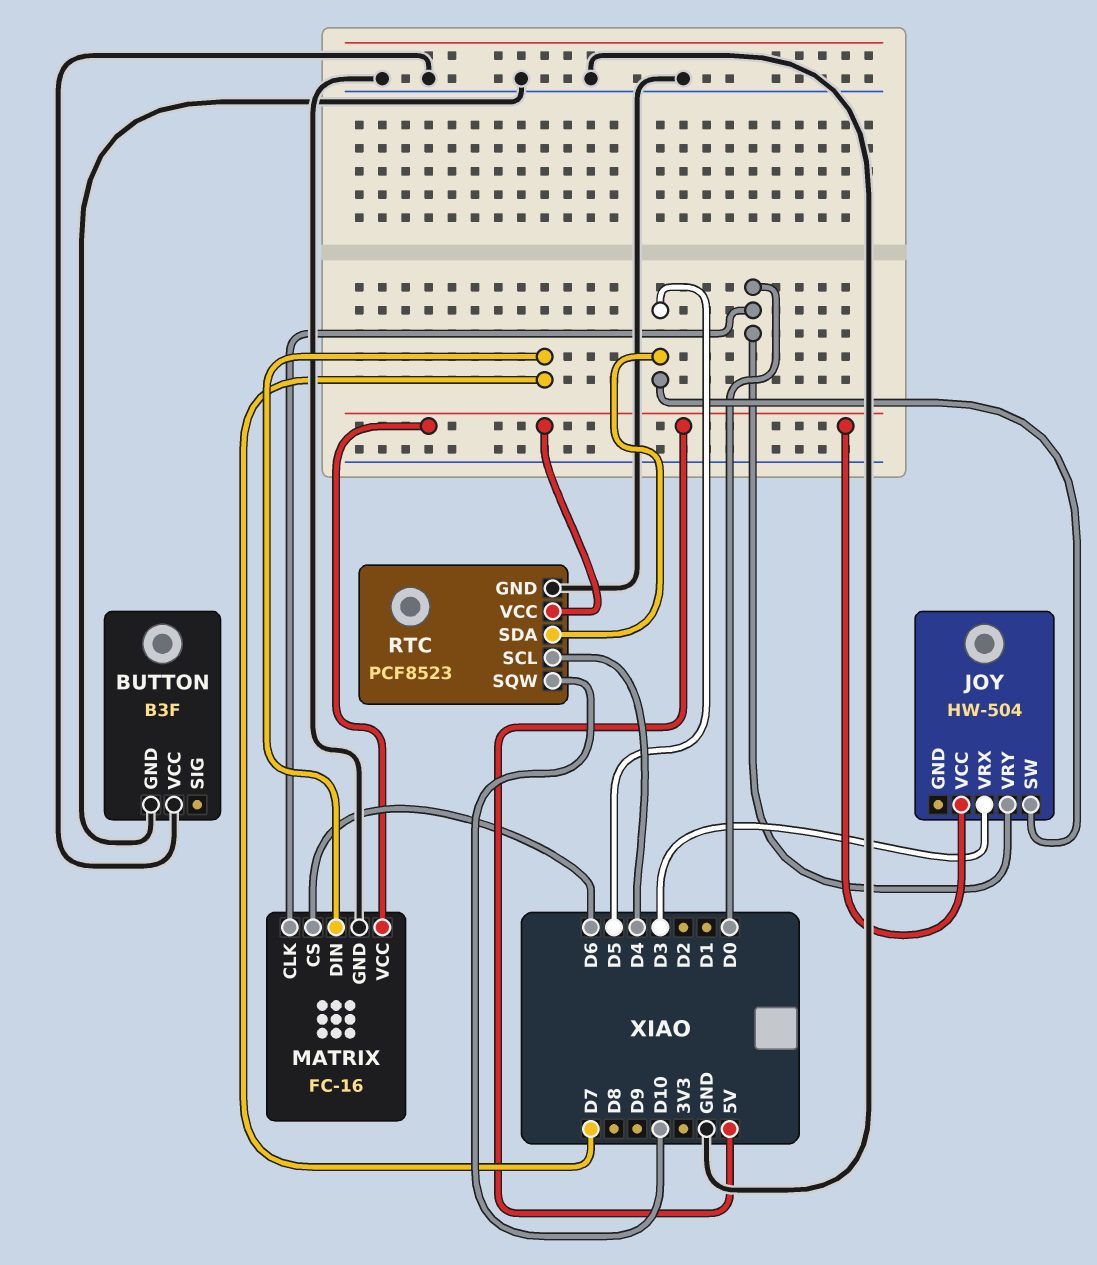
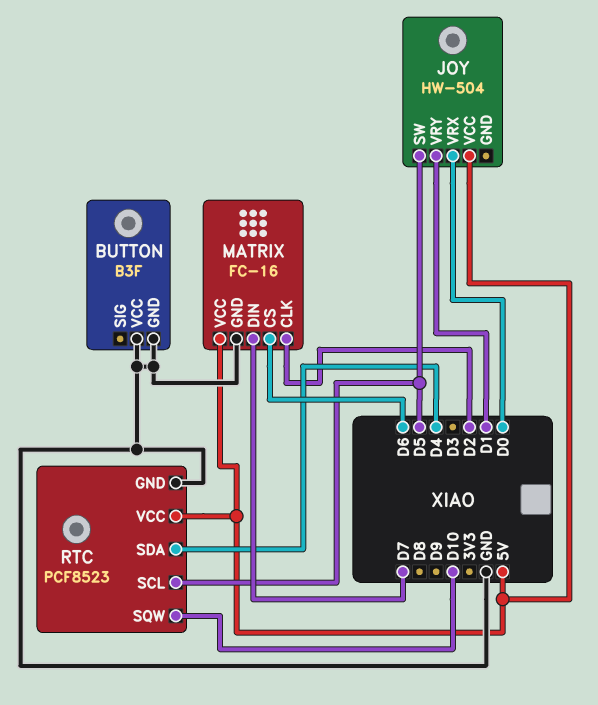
JOY pin VRX: D3 -> D0
JOY pin VRY: D0 -> D1
MATRIX pin CLK: D0 -> D2
RTC pin SCL: D4 -> D5
RTC pin SDA: D5 -> D4

